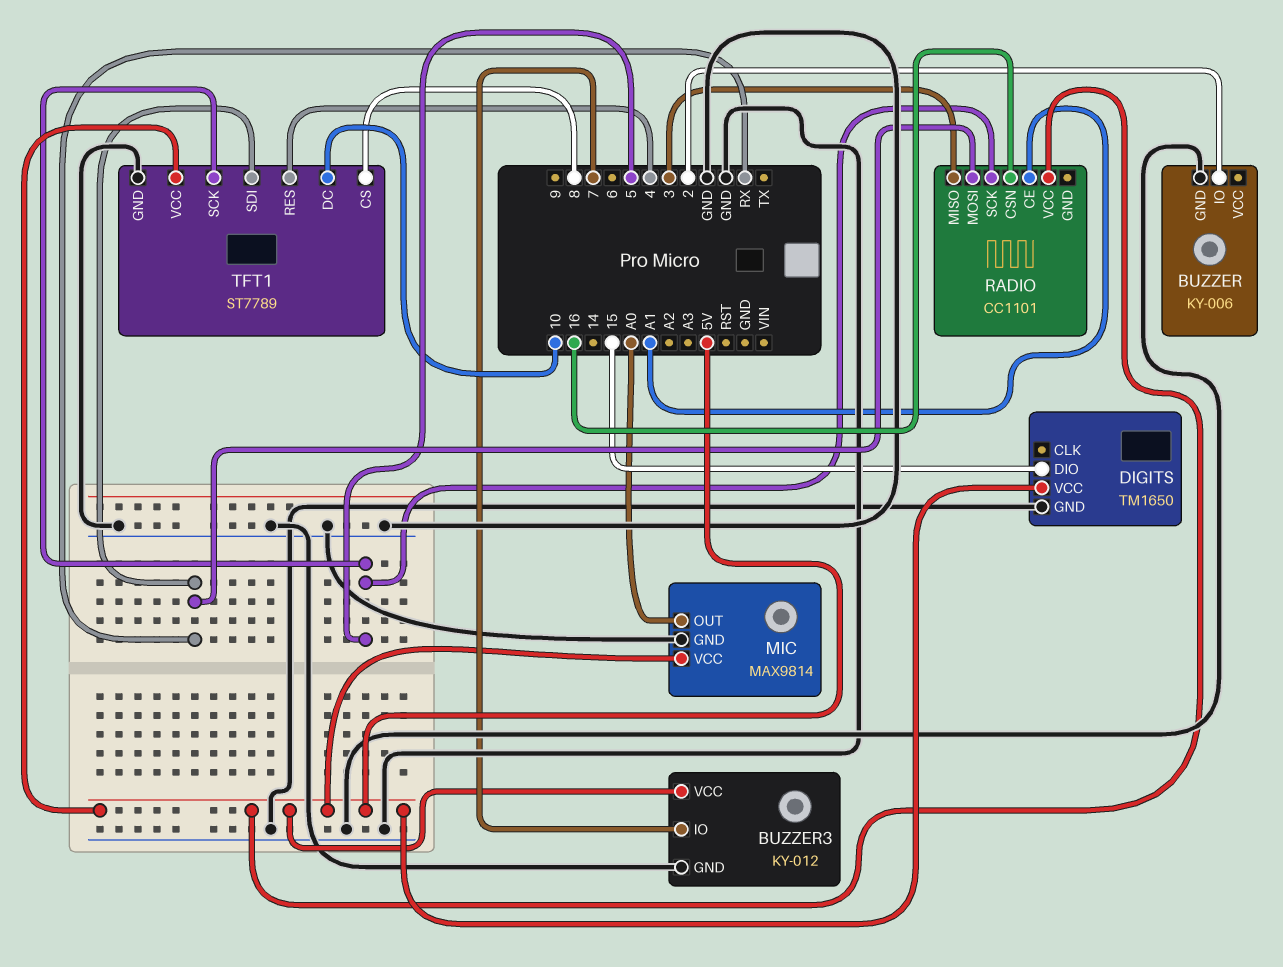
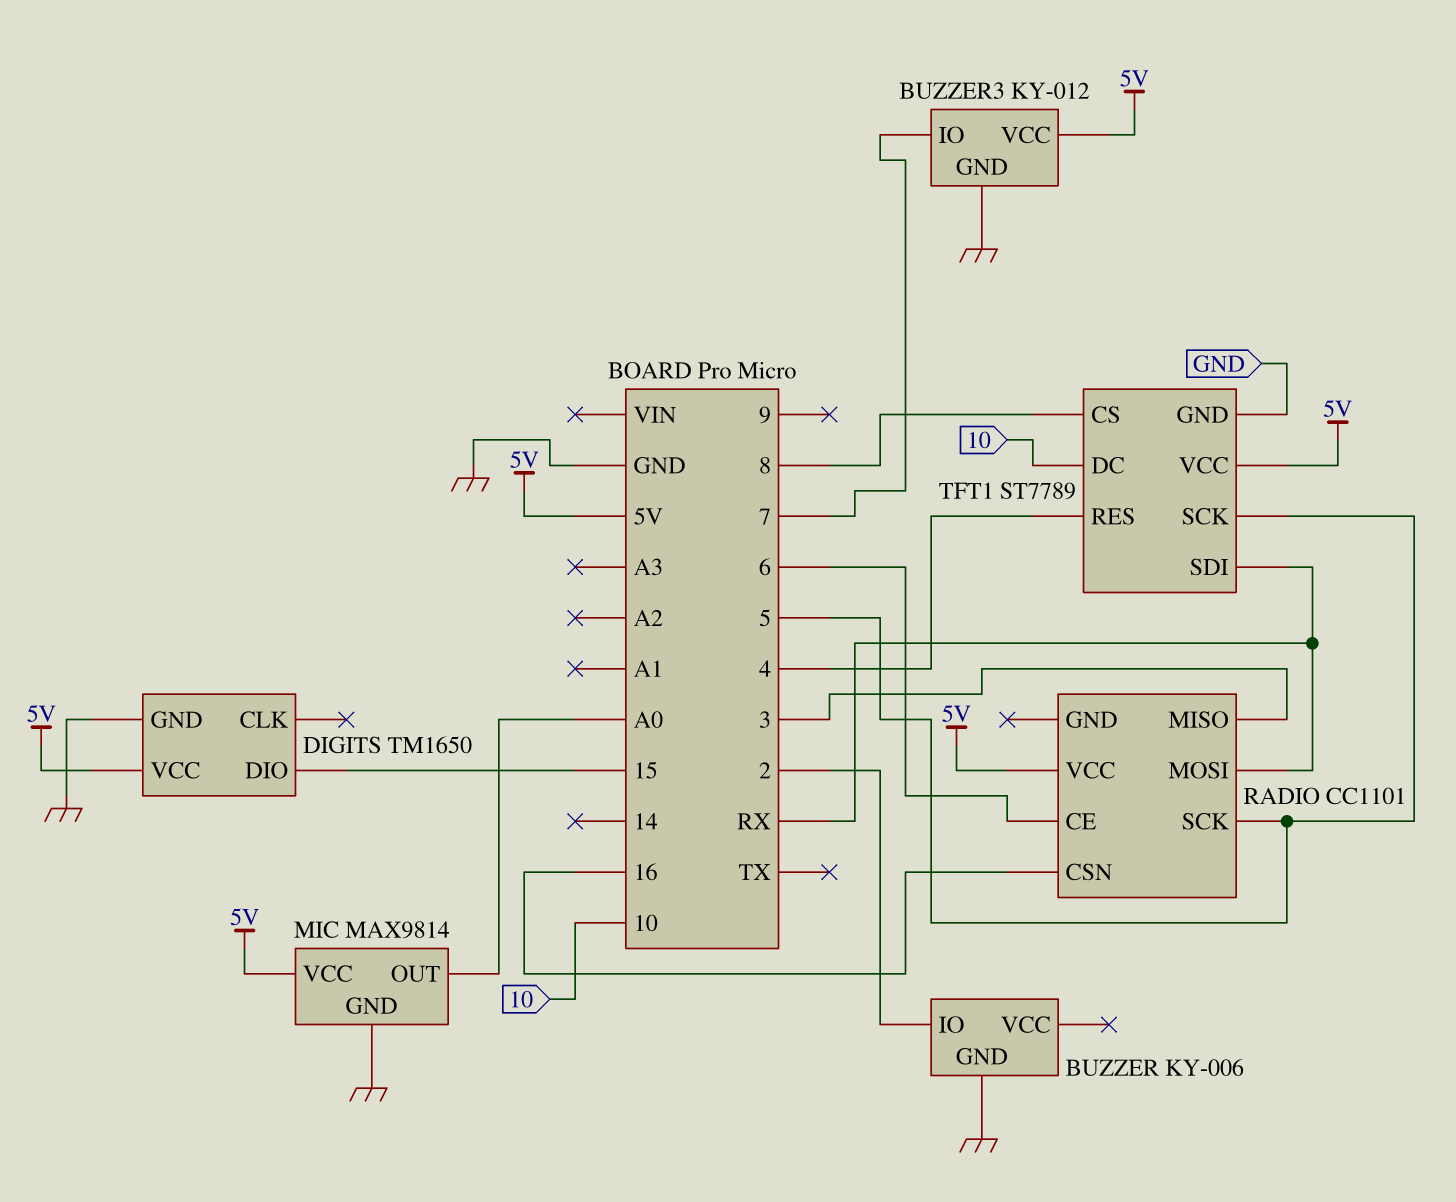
RADIO pin CE: A1 -> 6

